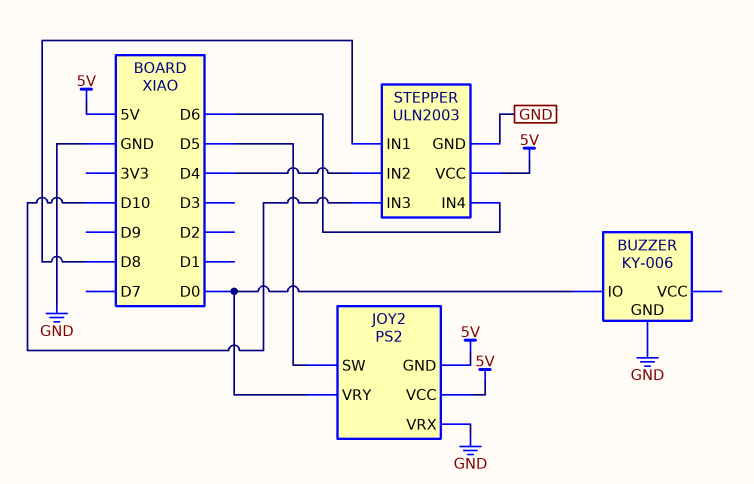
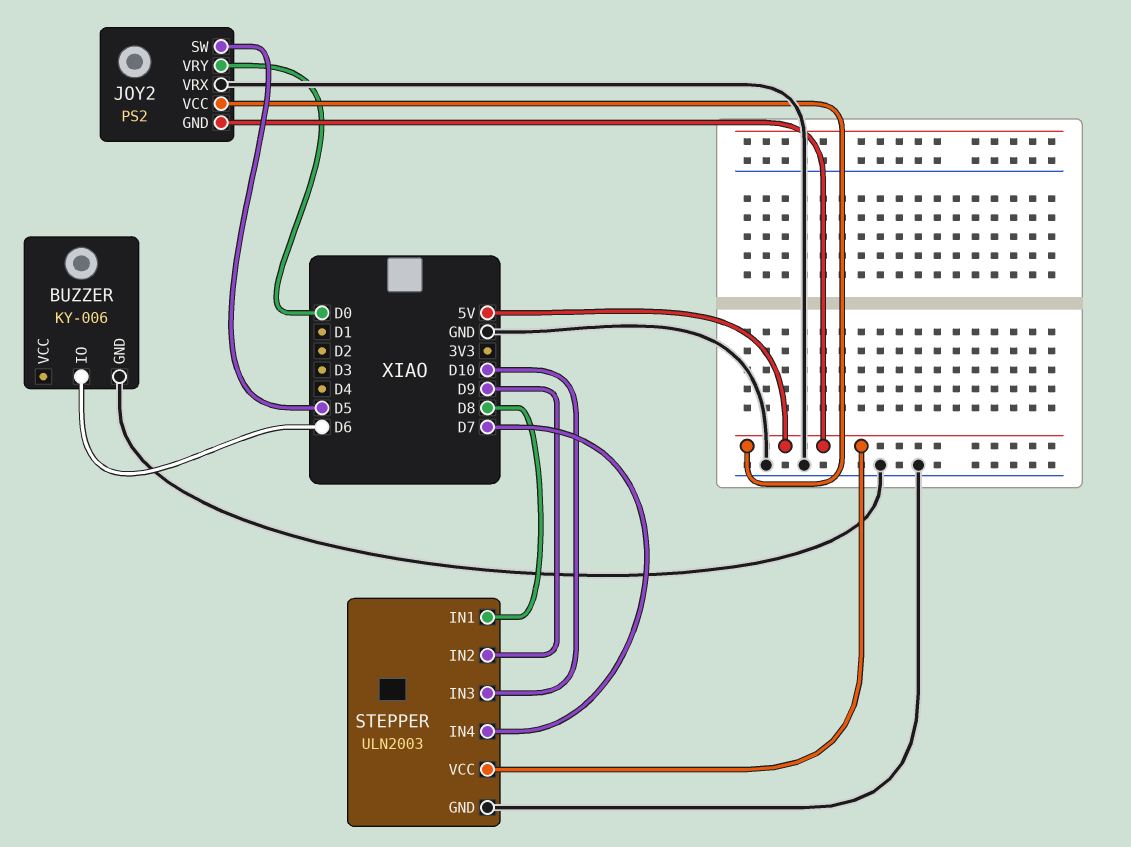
BUZZER pin IO: D0 -> D6
STEPPER pin IN2: D4 -> D9
STEPPER pin IN4: D6 -> D7

